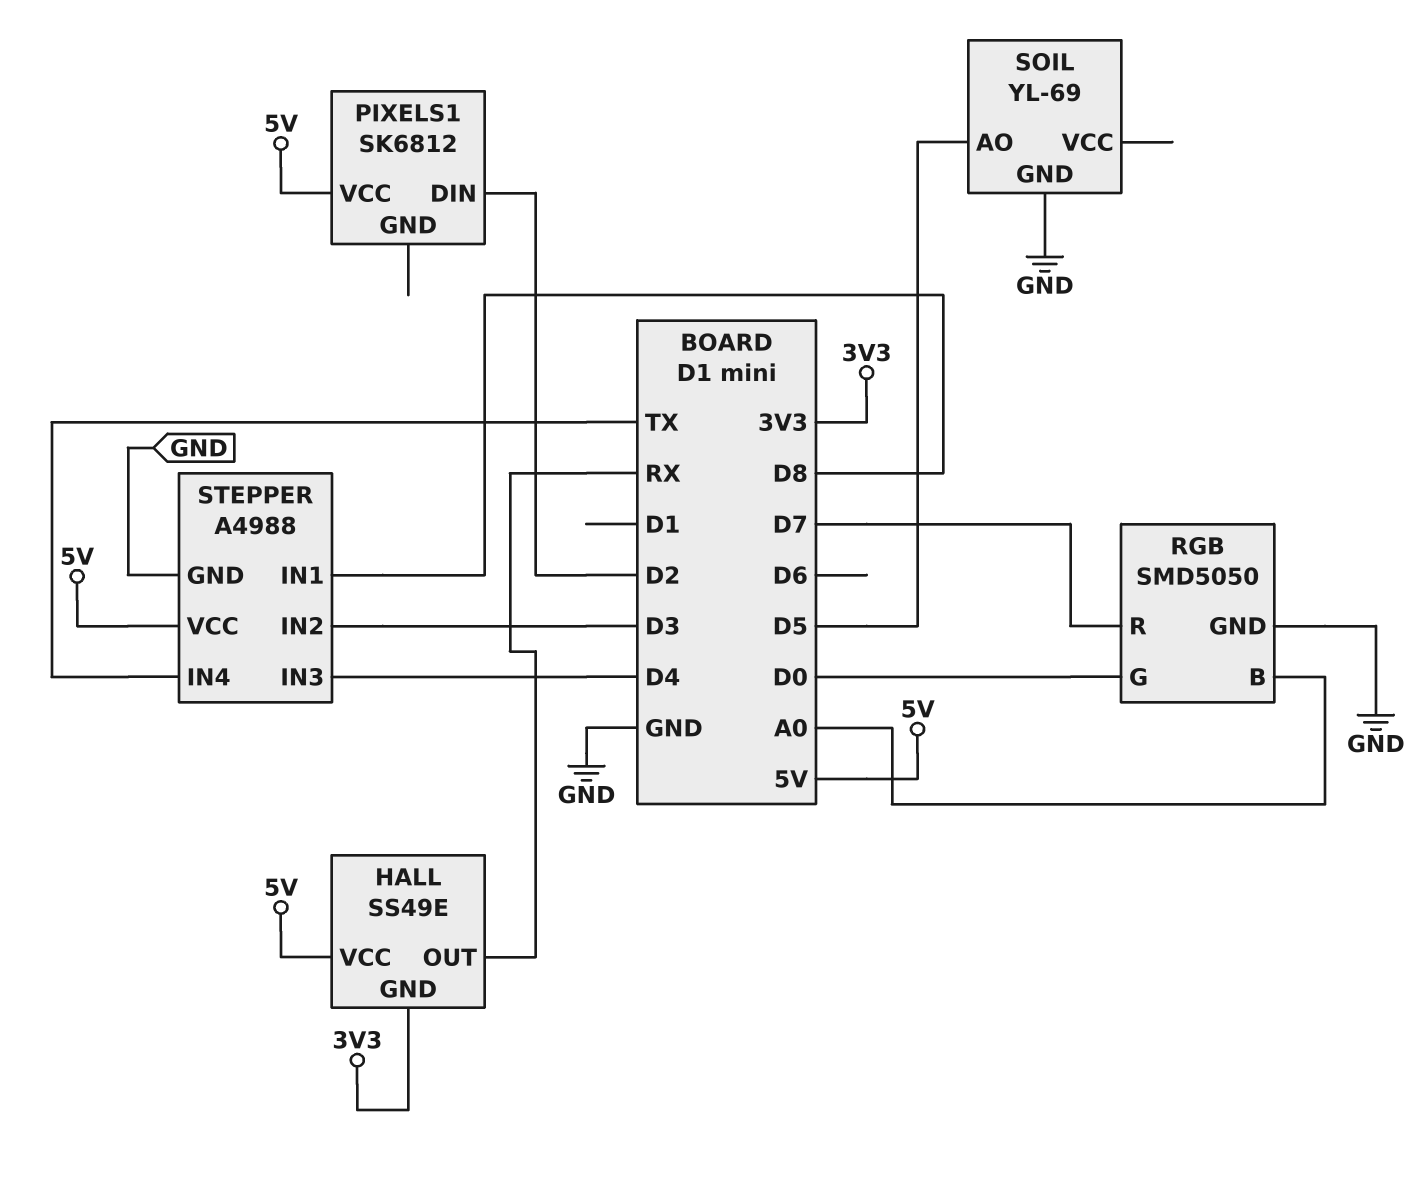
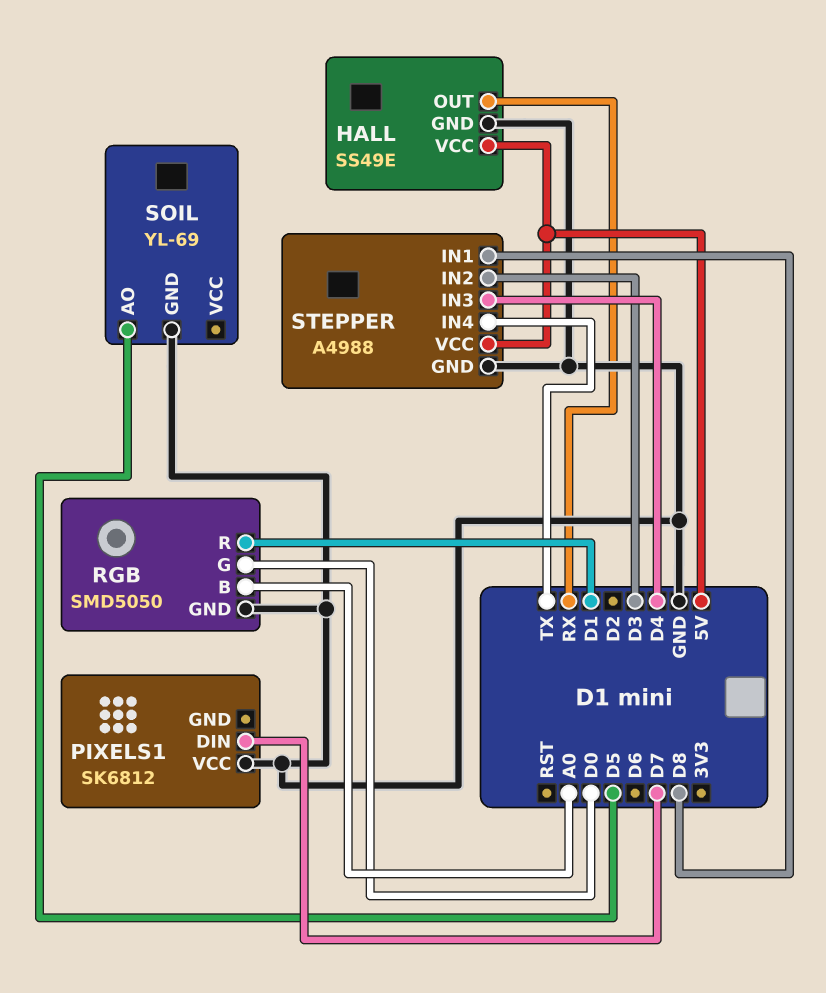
HALL pin GND: 3V3 -> GND
PIXELS1 pin DIN: D2 -> D7
PIXELS1 pin VCC: 5V -> GND
RGB pin R: D7 -> D1

